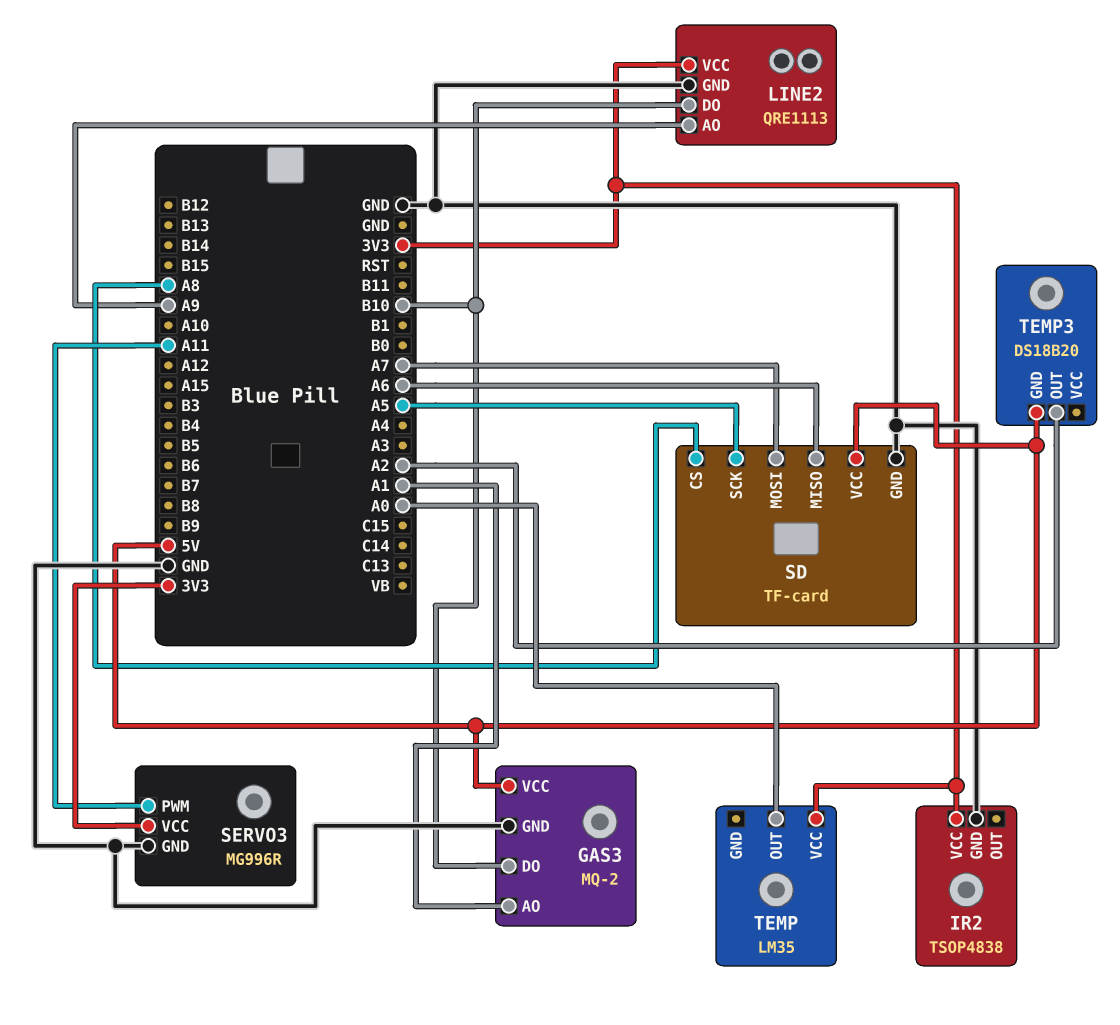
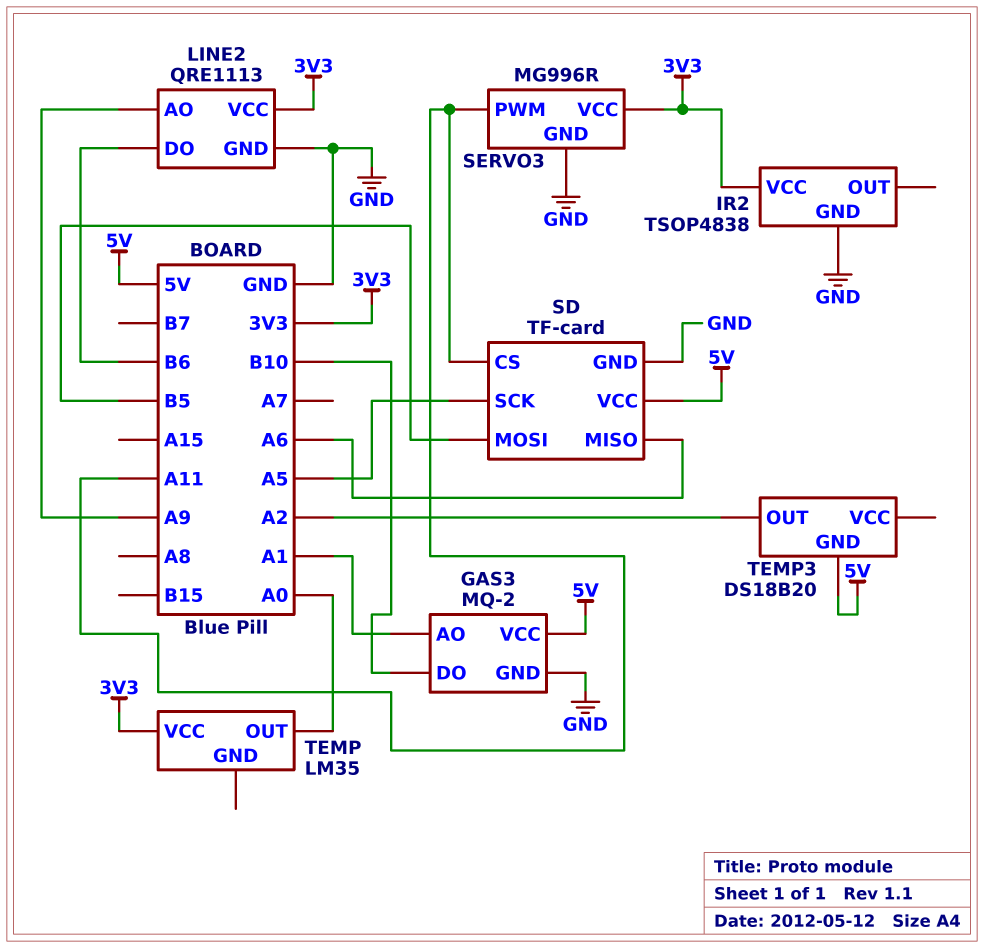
LINE2 pin DO: B10 -> B6
SD pin CS: A8 -> A11
SD pin MOSI: A7 -> B5

